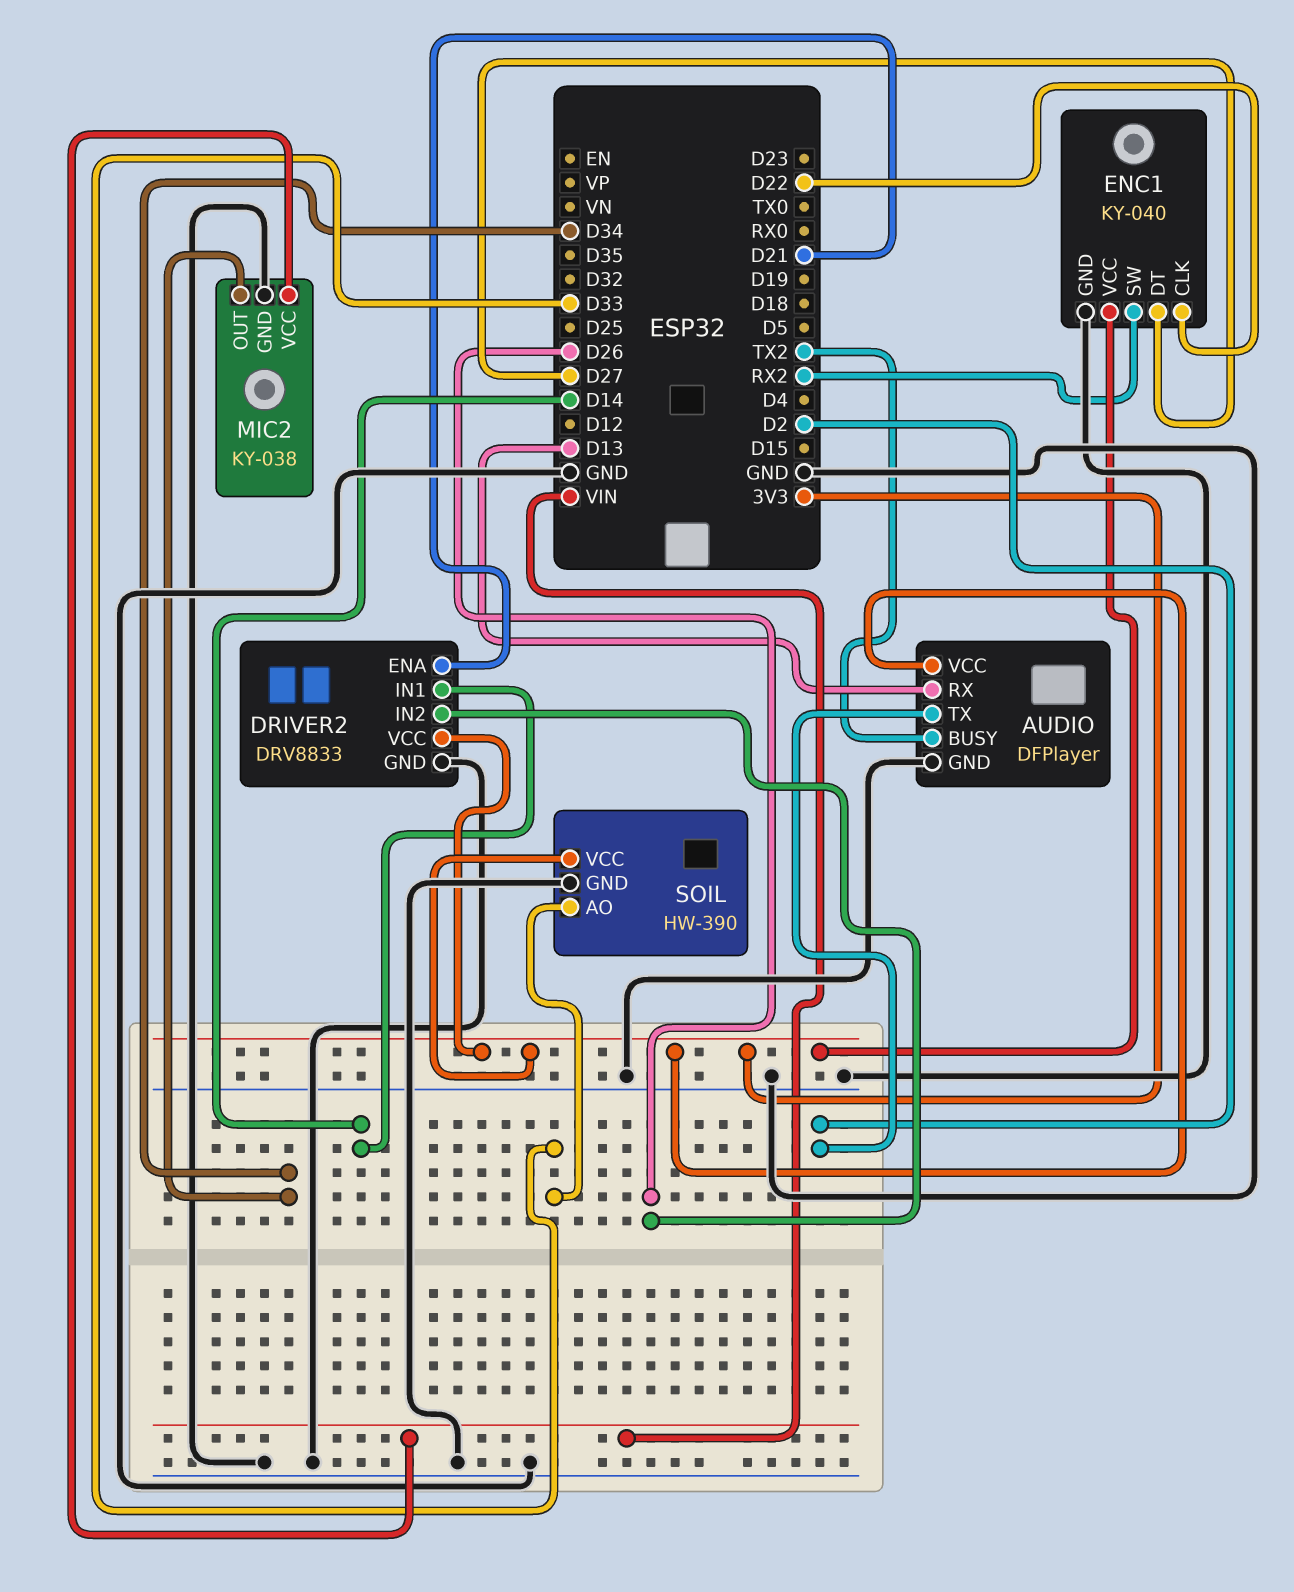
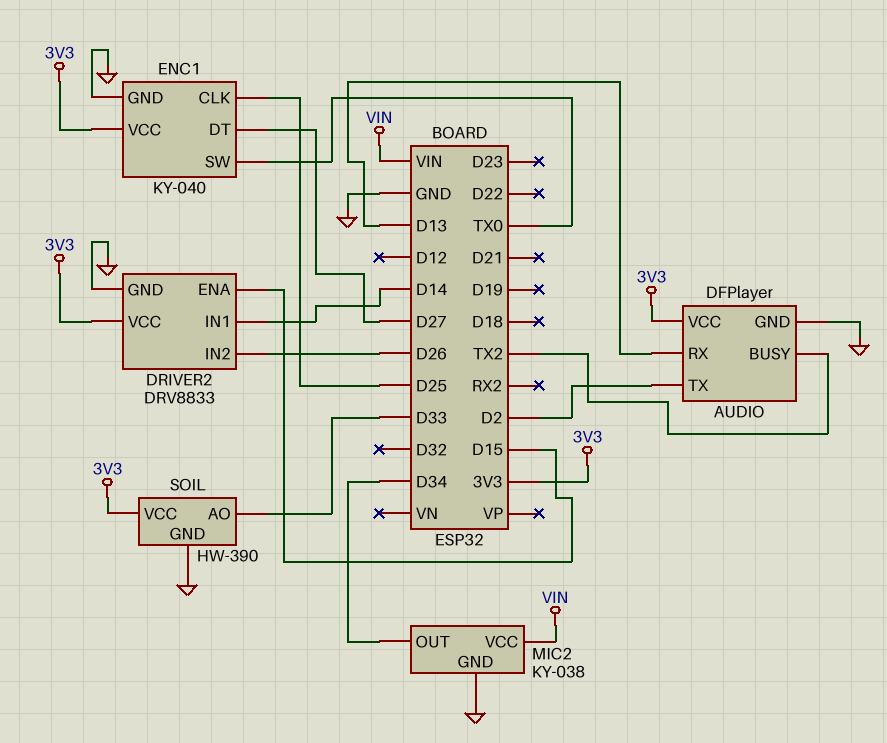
DRIVER2 pin ENA: D21 -> D15
ENC1 pin CLK: D22 -> D25
ENC1 pin SW: RX2 -> TX0

